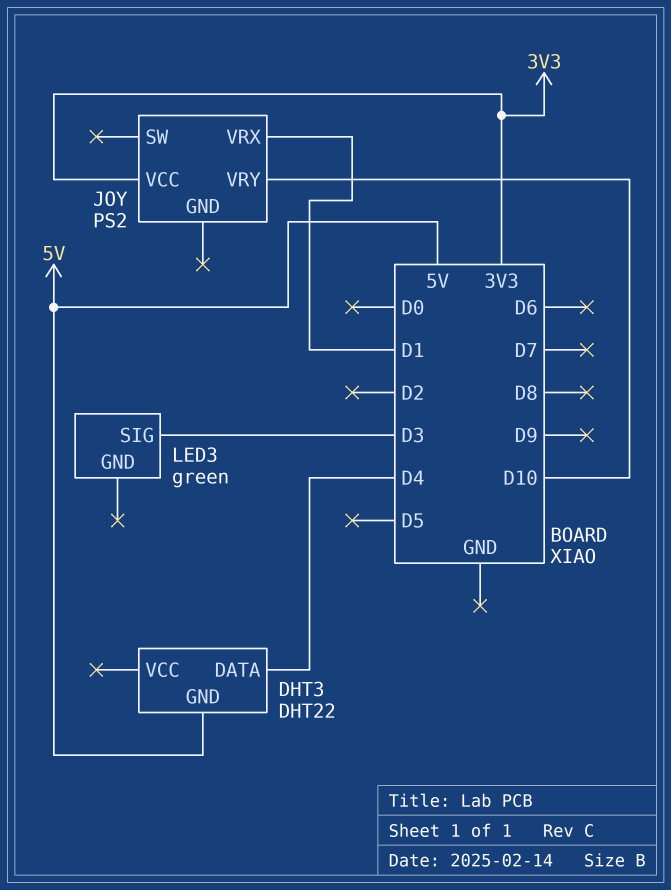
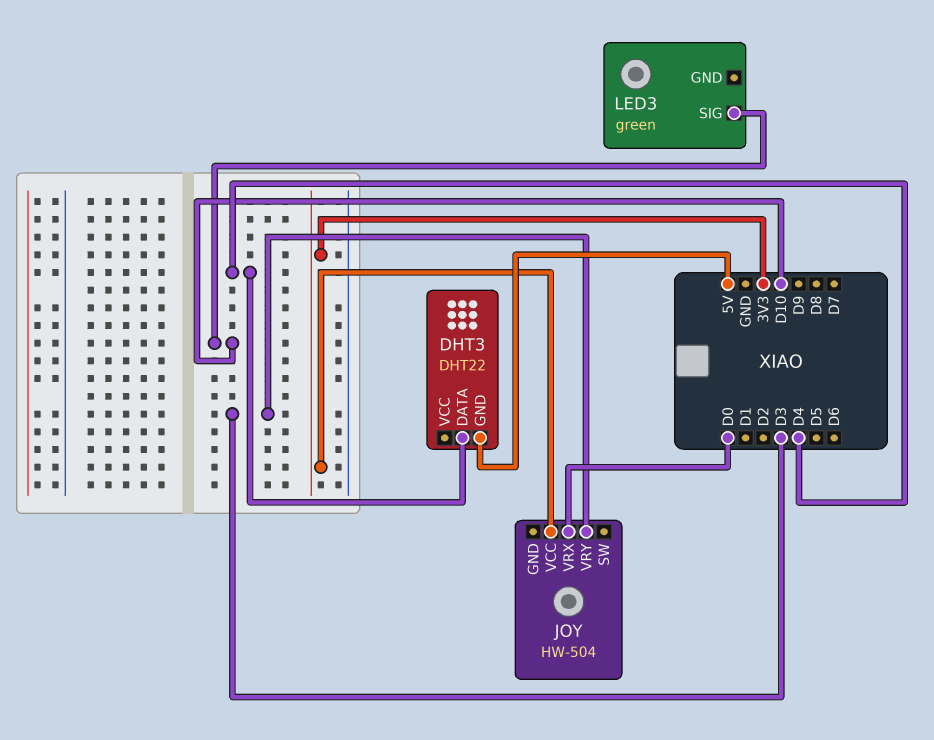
JOY: PS2 -> HW-504
JOY pin VRX: D1 -> D0
JOY pin VRY: D10 -> D3
LED3 pin SIG: D3 -> D10

